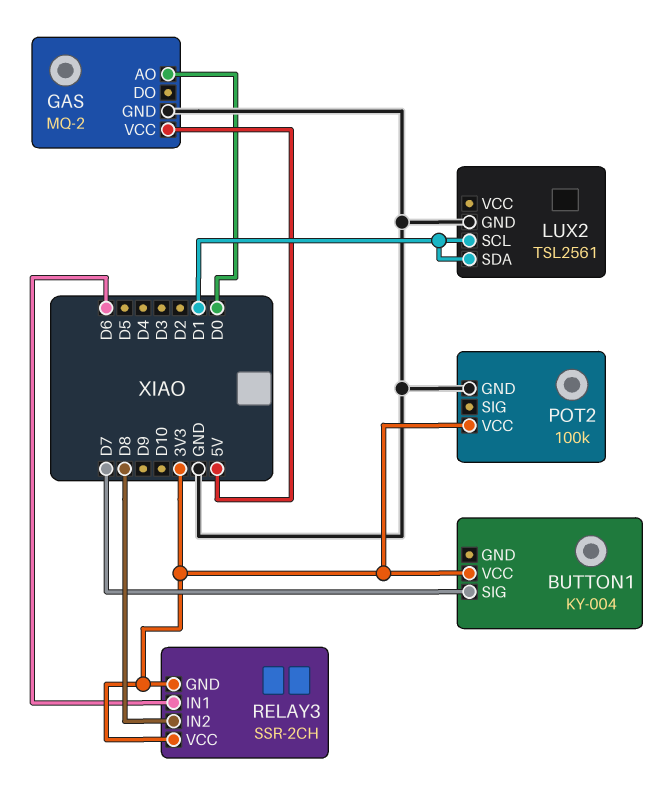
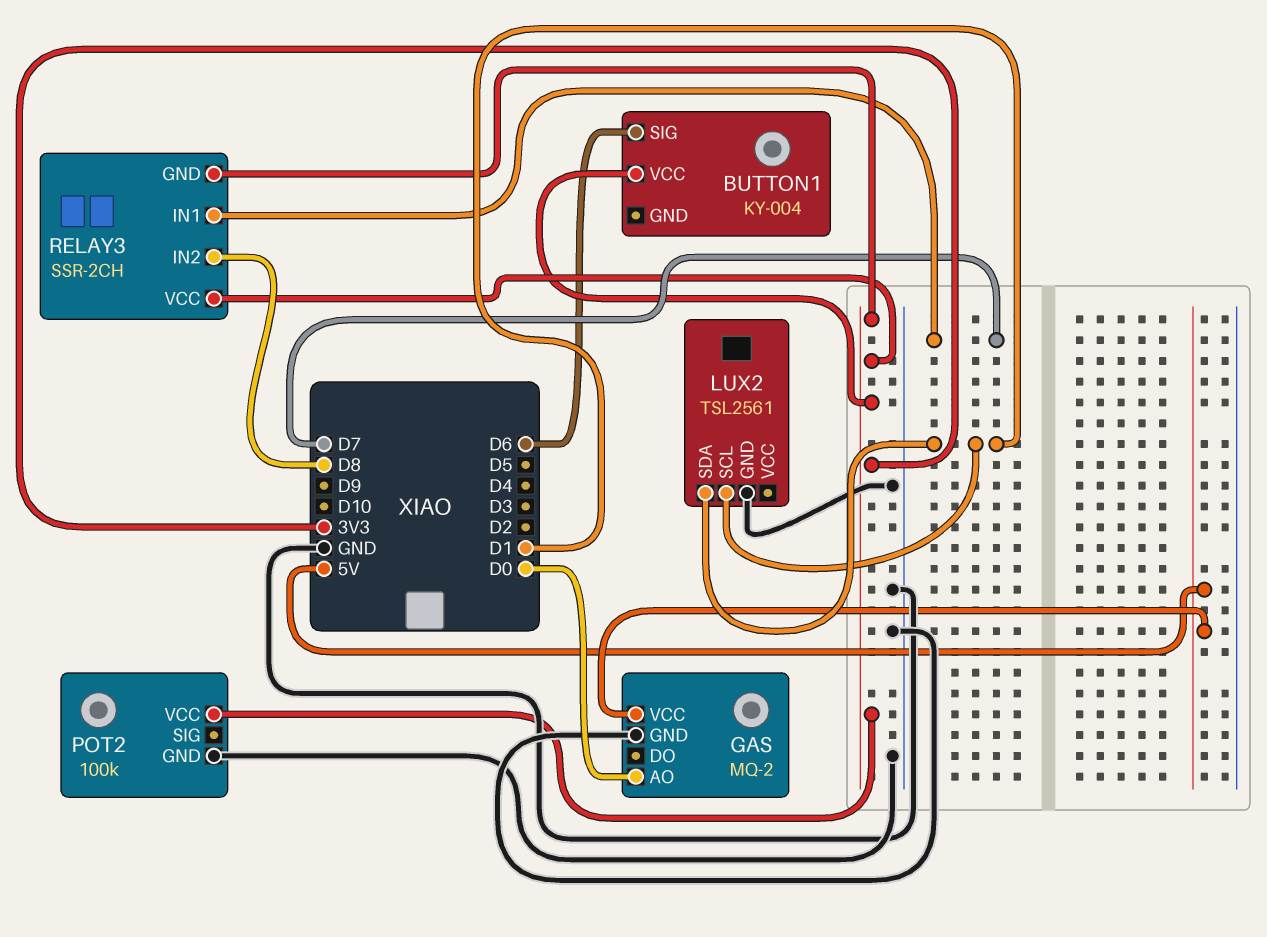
BUTTON1 pin SIG: D7 -> D6
RELAY3 pin IN1: D6 -> D7

